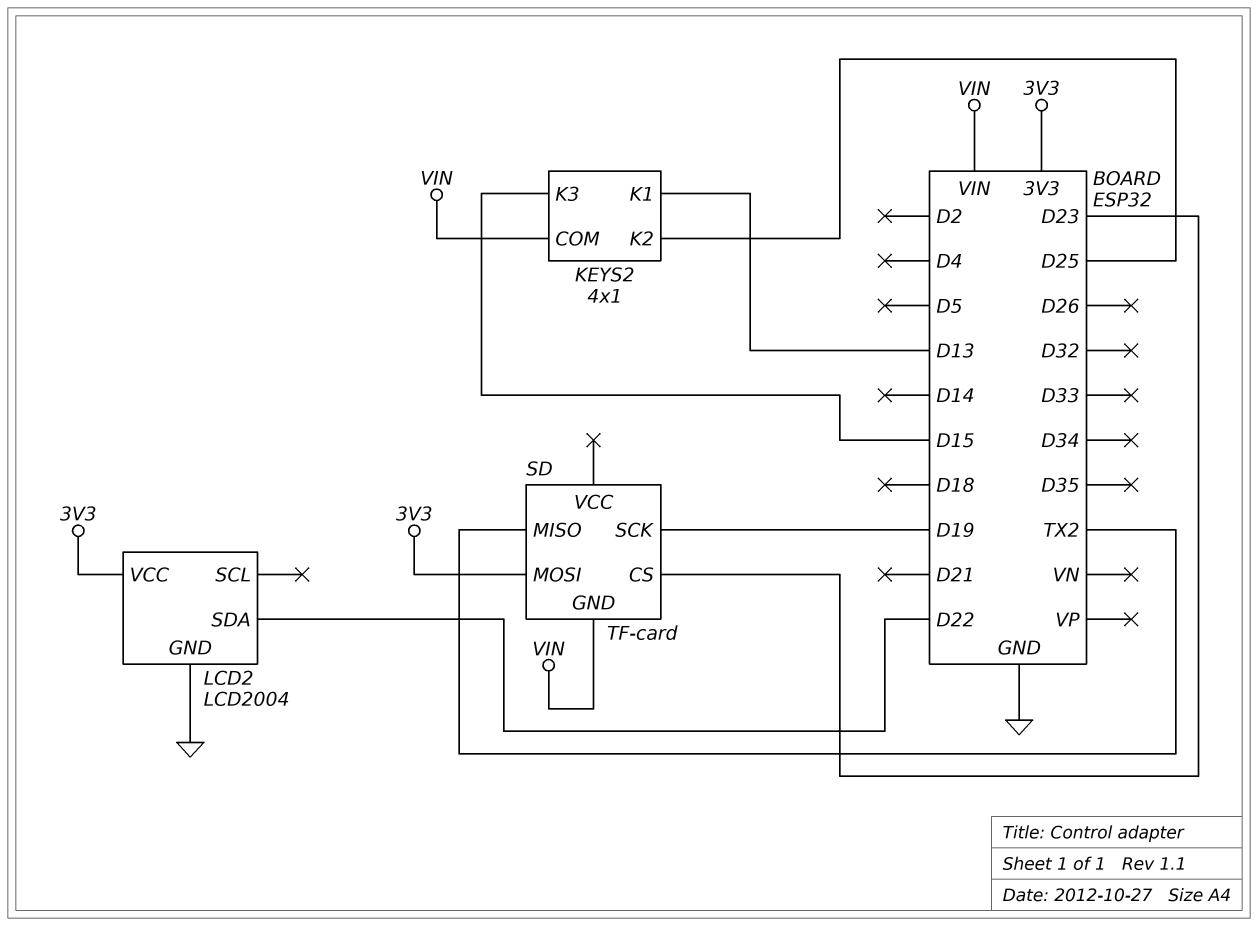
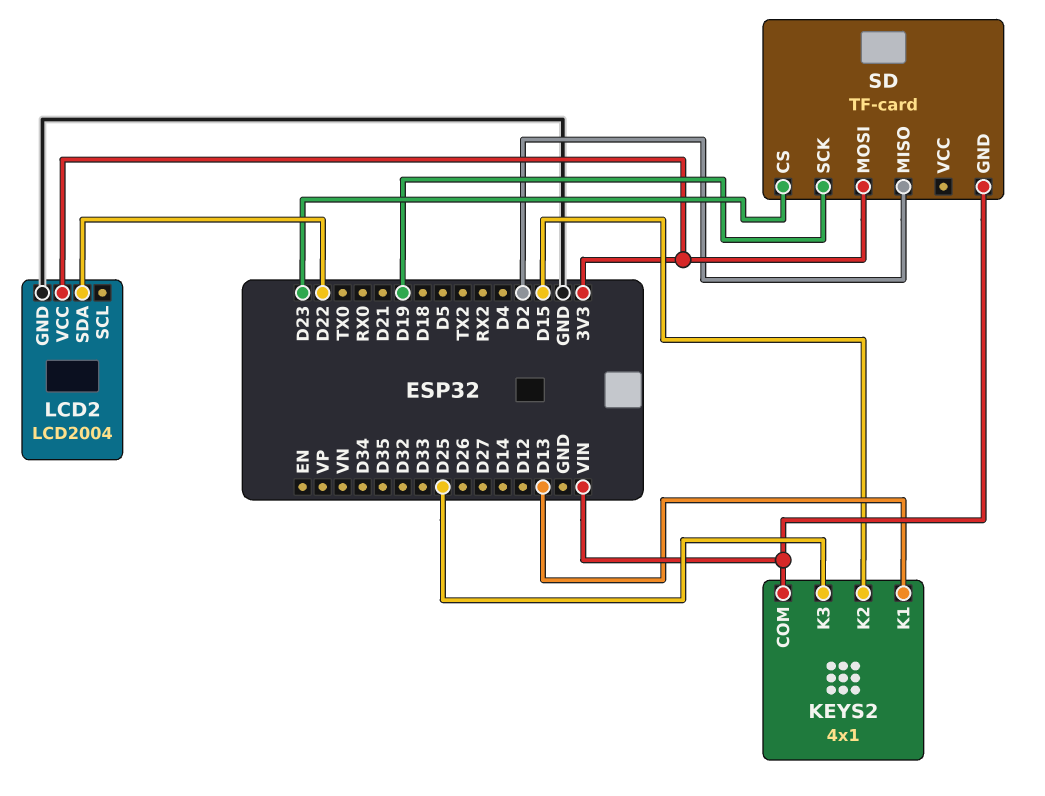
KEYS2 pin K2: D25 -> D15
KEYS2 pin K3: D15 -> D25
SD pin MISO: TX2 -> D2

